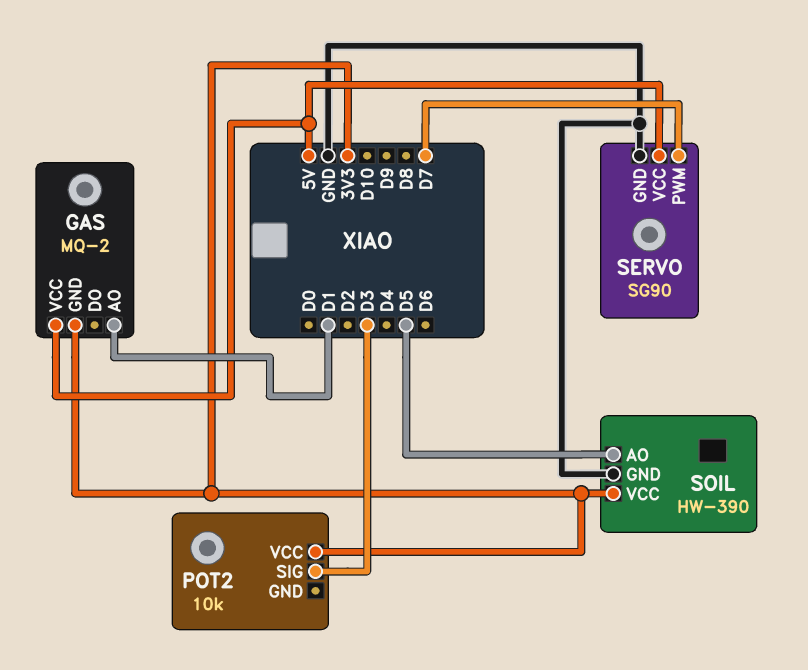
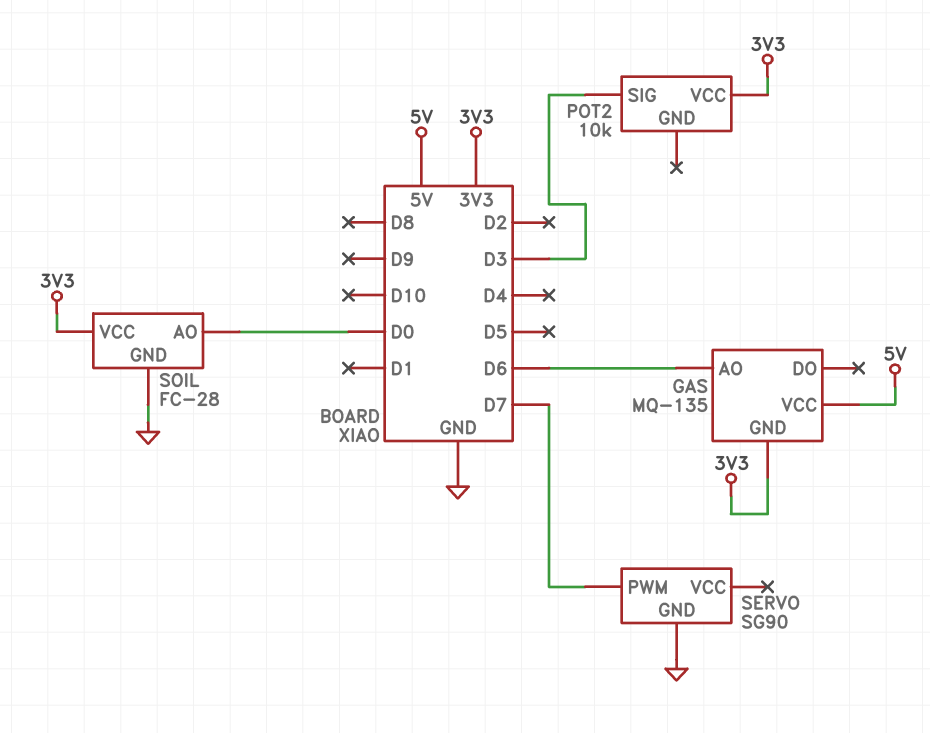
GAS: MQ-2 -> MQ-135
GAS pin AO: D1 -> D6
SERVO pin VCC: 5V -> none
SOIL: HW-390 -> FC-28
SOIL pin AO: D5 -> D0

